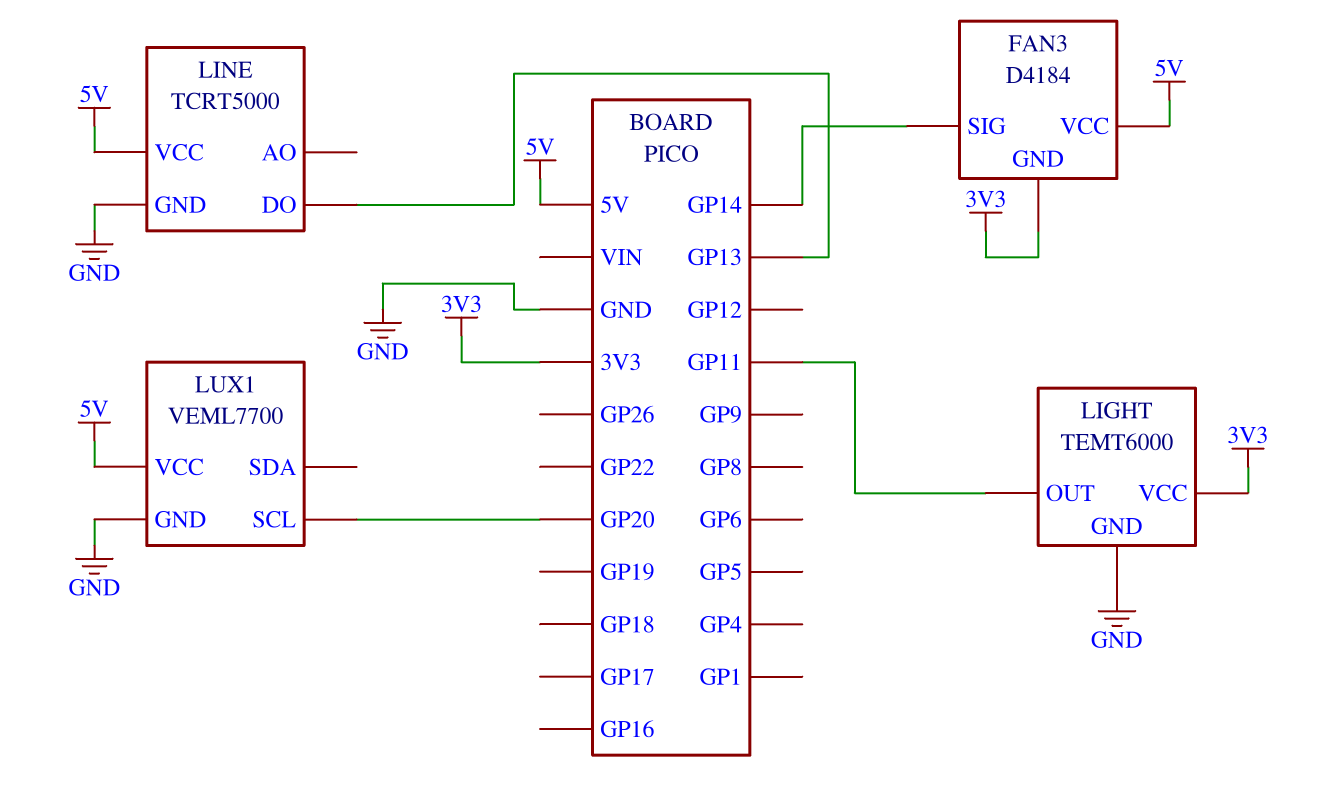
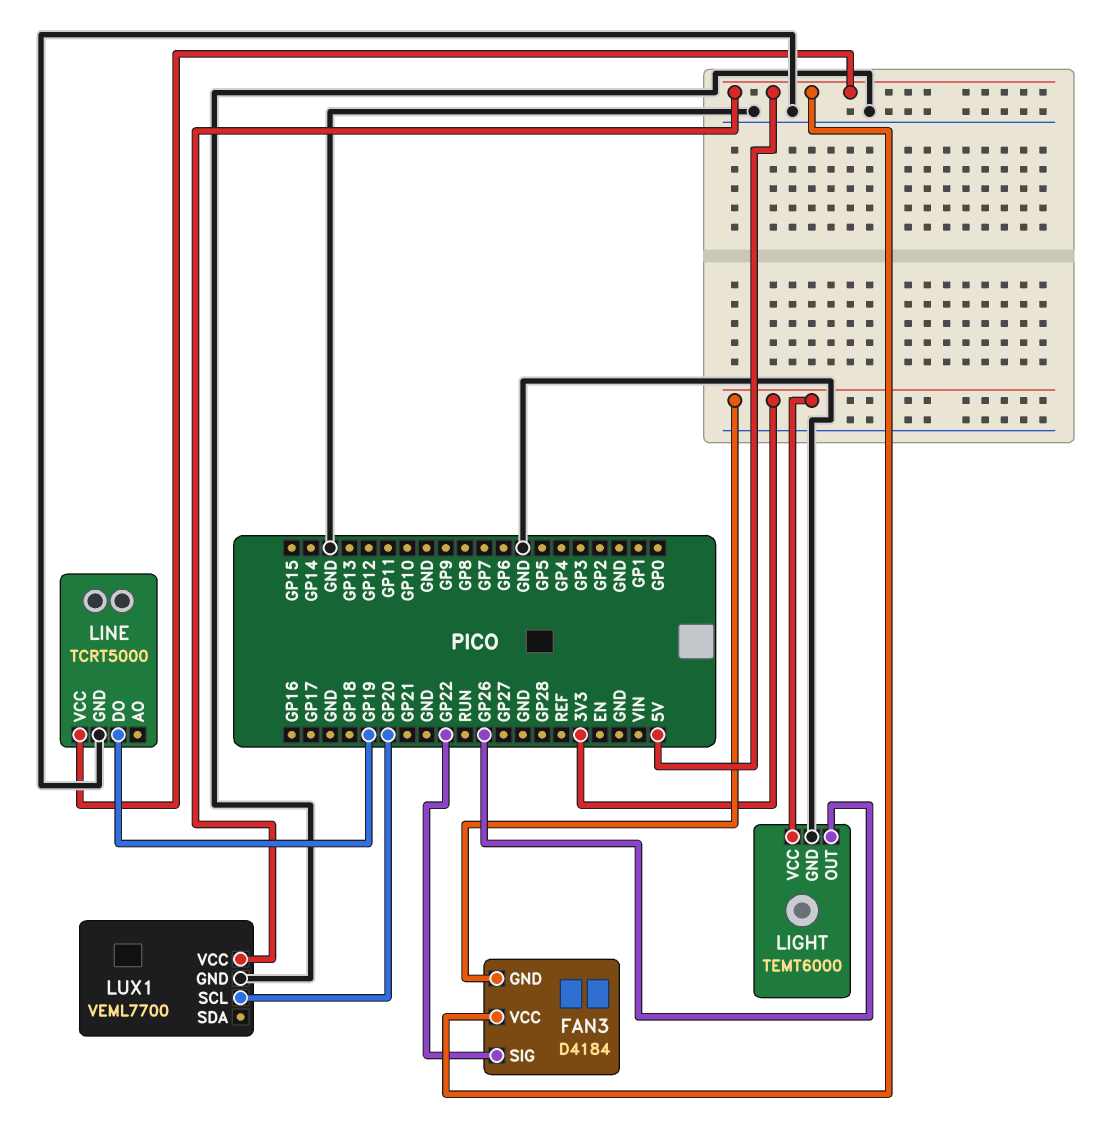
FAN3 pin SIG: GP14 -> GP22
LIGHT pin OUT: GP11 -> GP26
LINE pin DO: GP13 -> GP19

